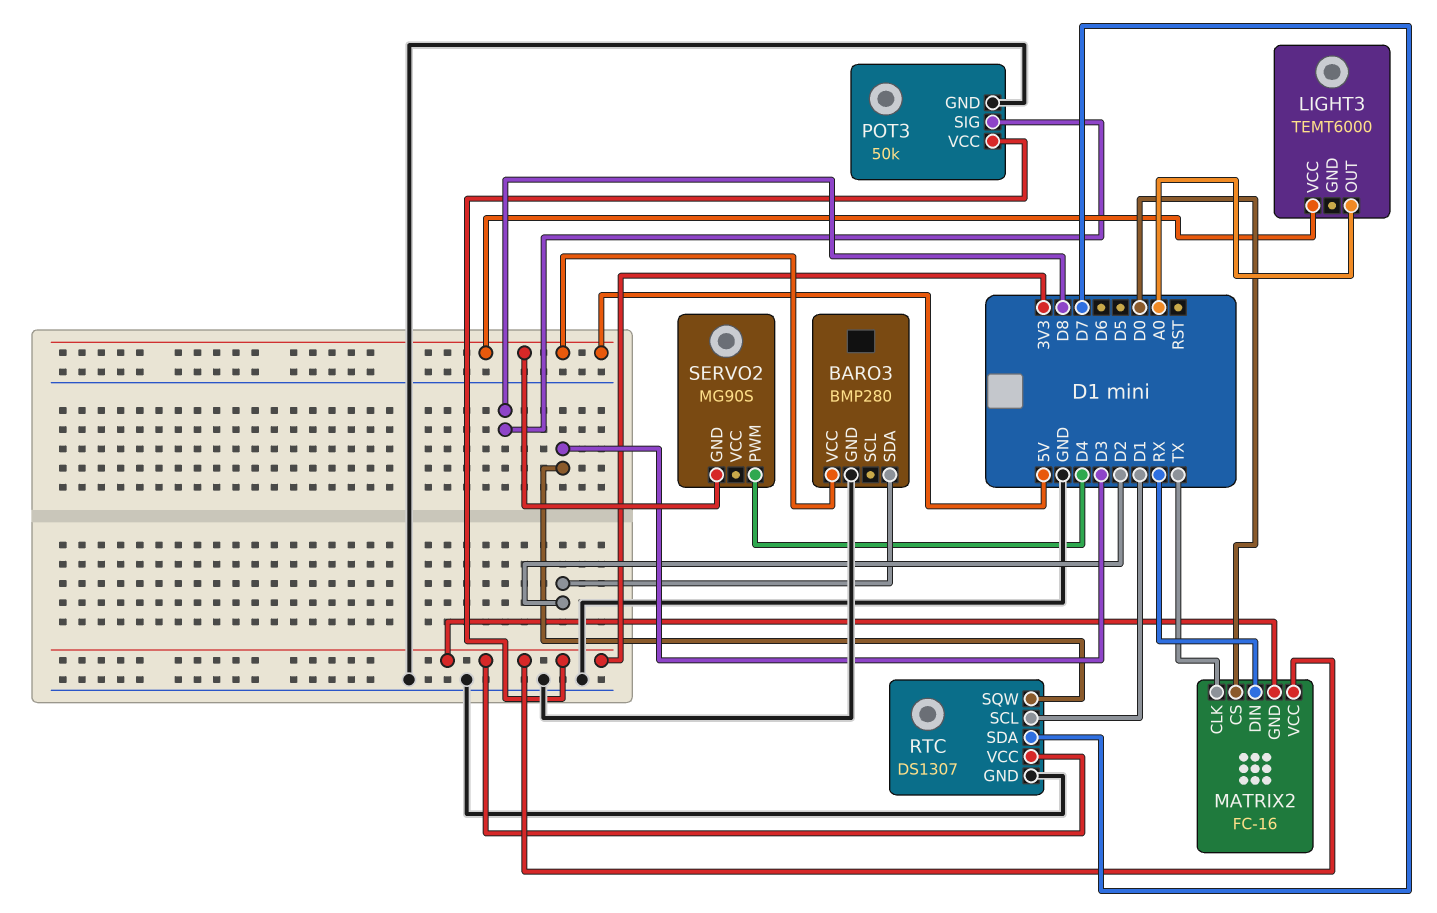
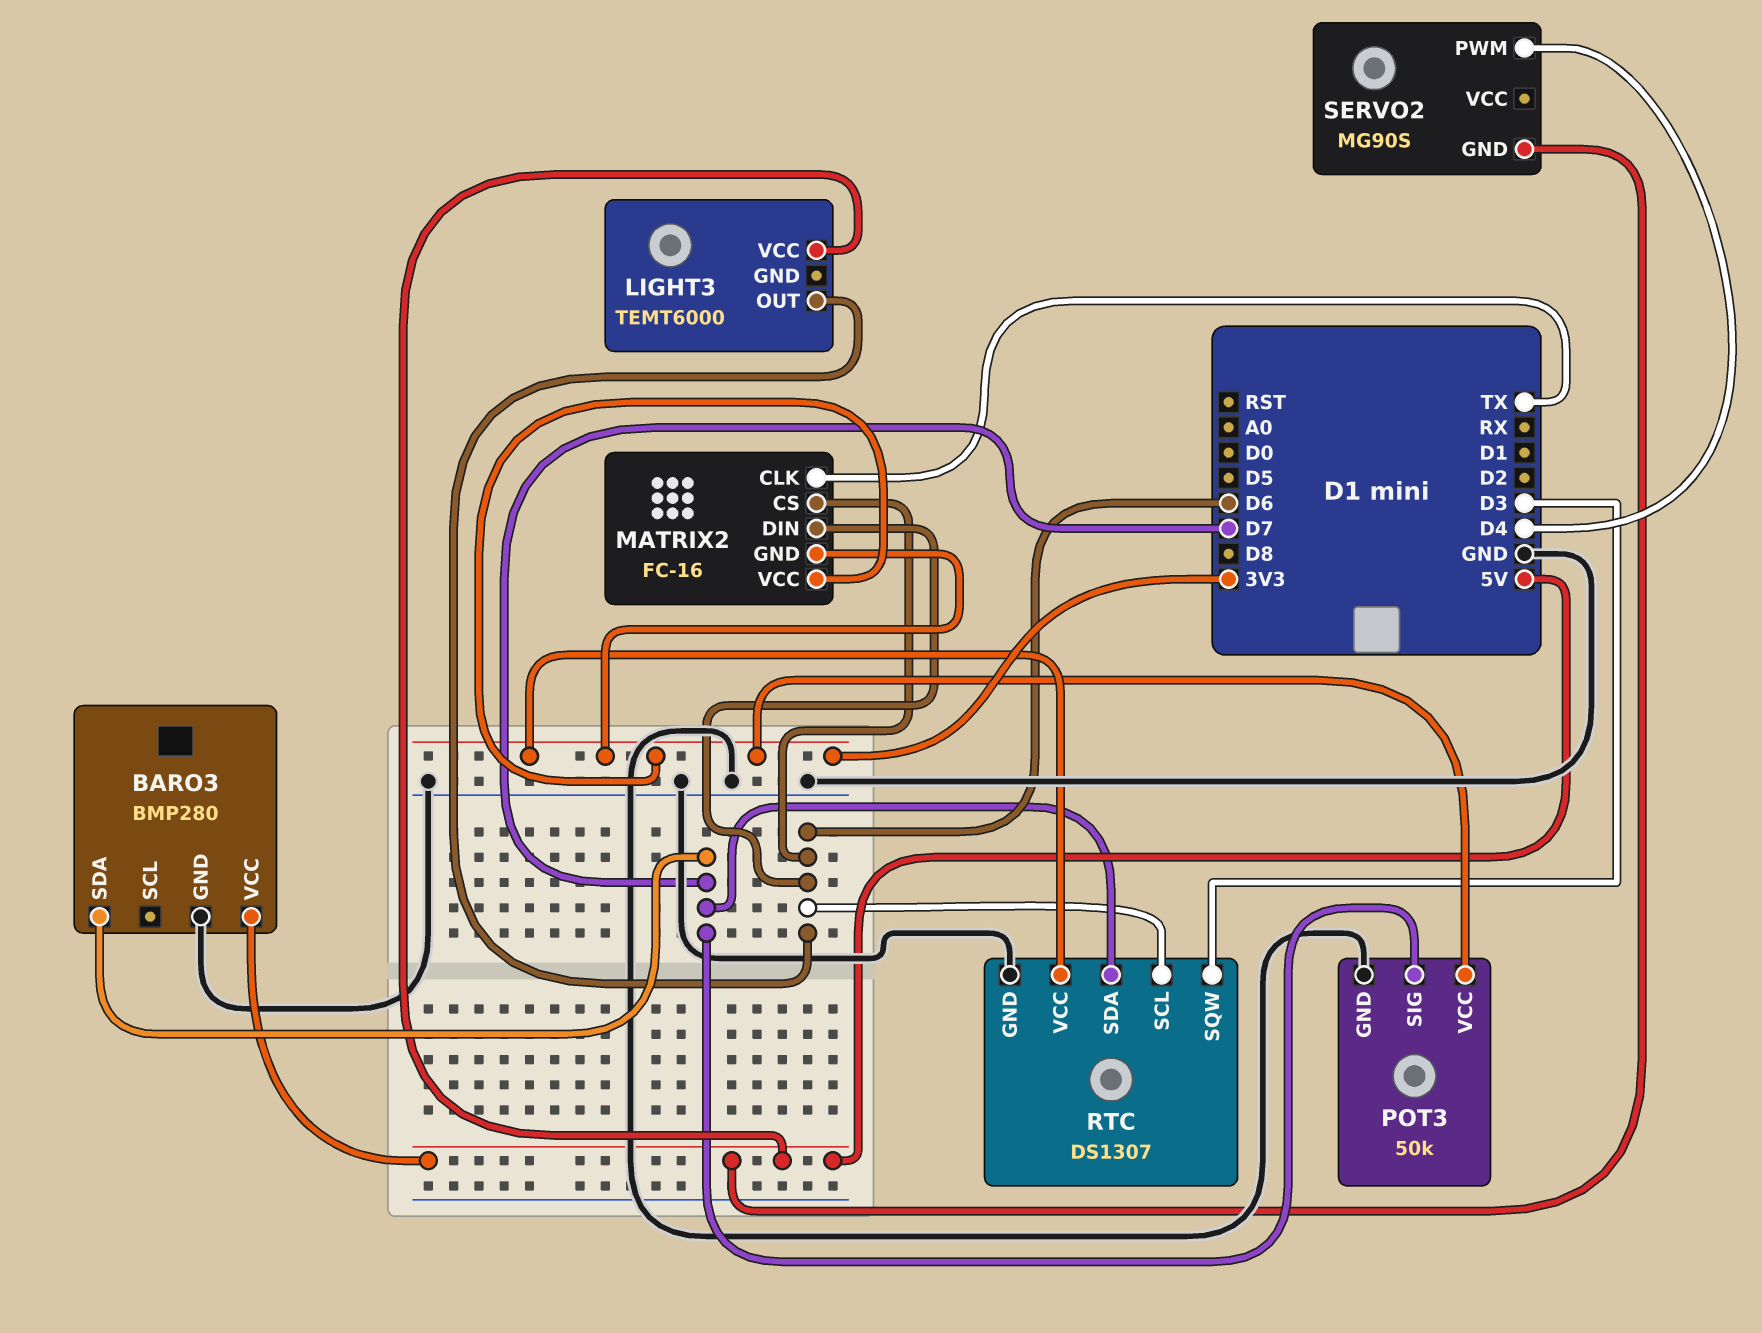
BARO3 pin SDA: D2 -> D7
LIGHT3 pin OUT: A0 -> D6
MATRIX2 pin CS: D0 -> D6
MATRIX2 pin DIN: RX -> D6
POT3 pin SIG: D8 -> D7
RTC pin SCL: D1 -> D6

